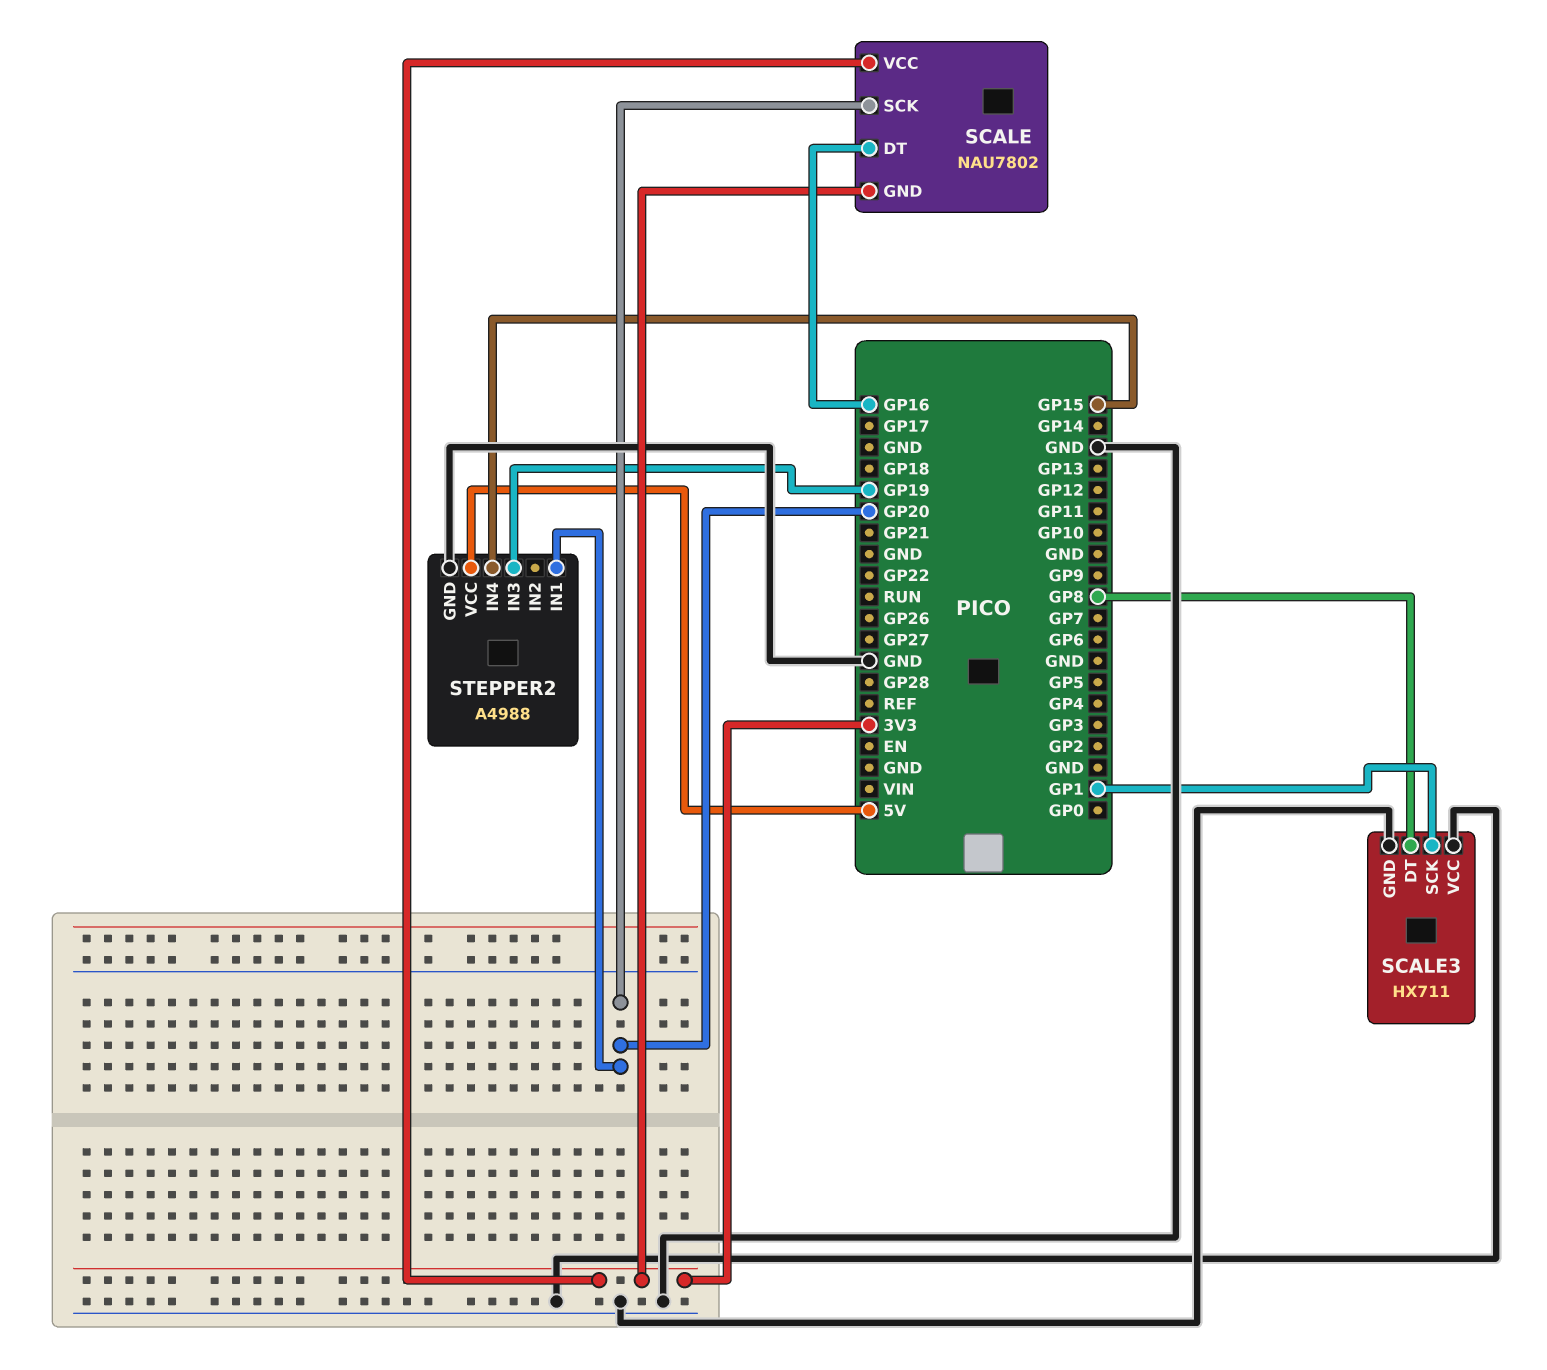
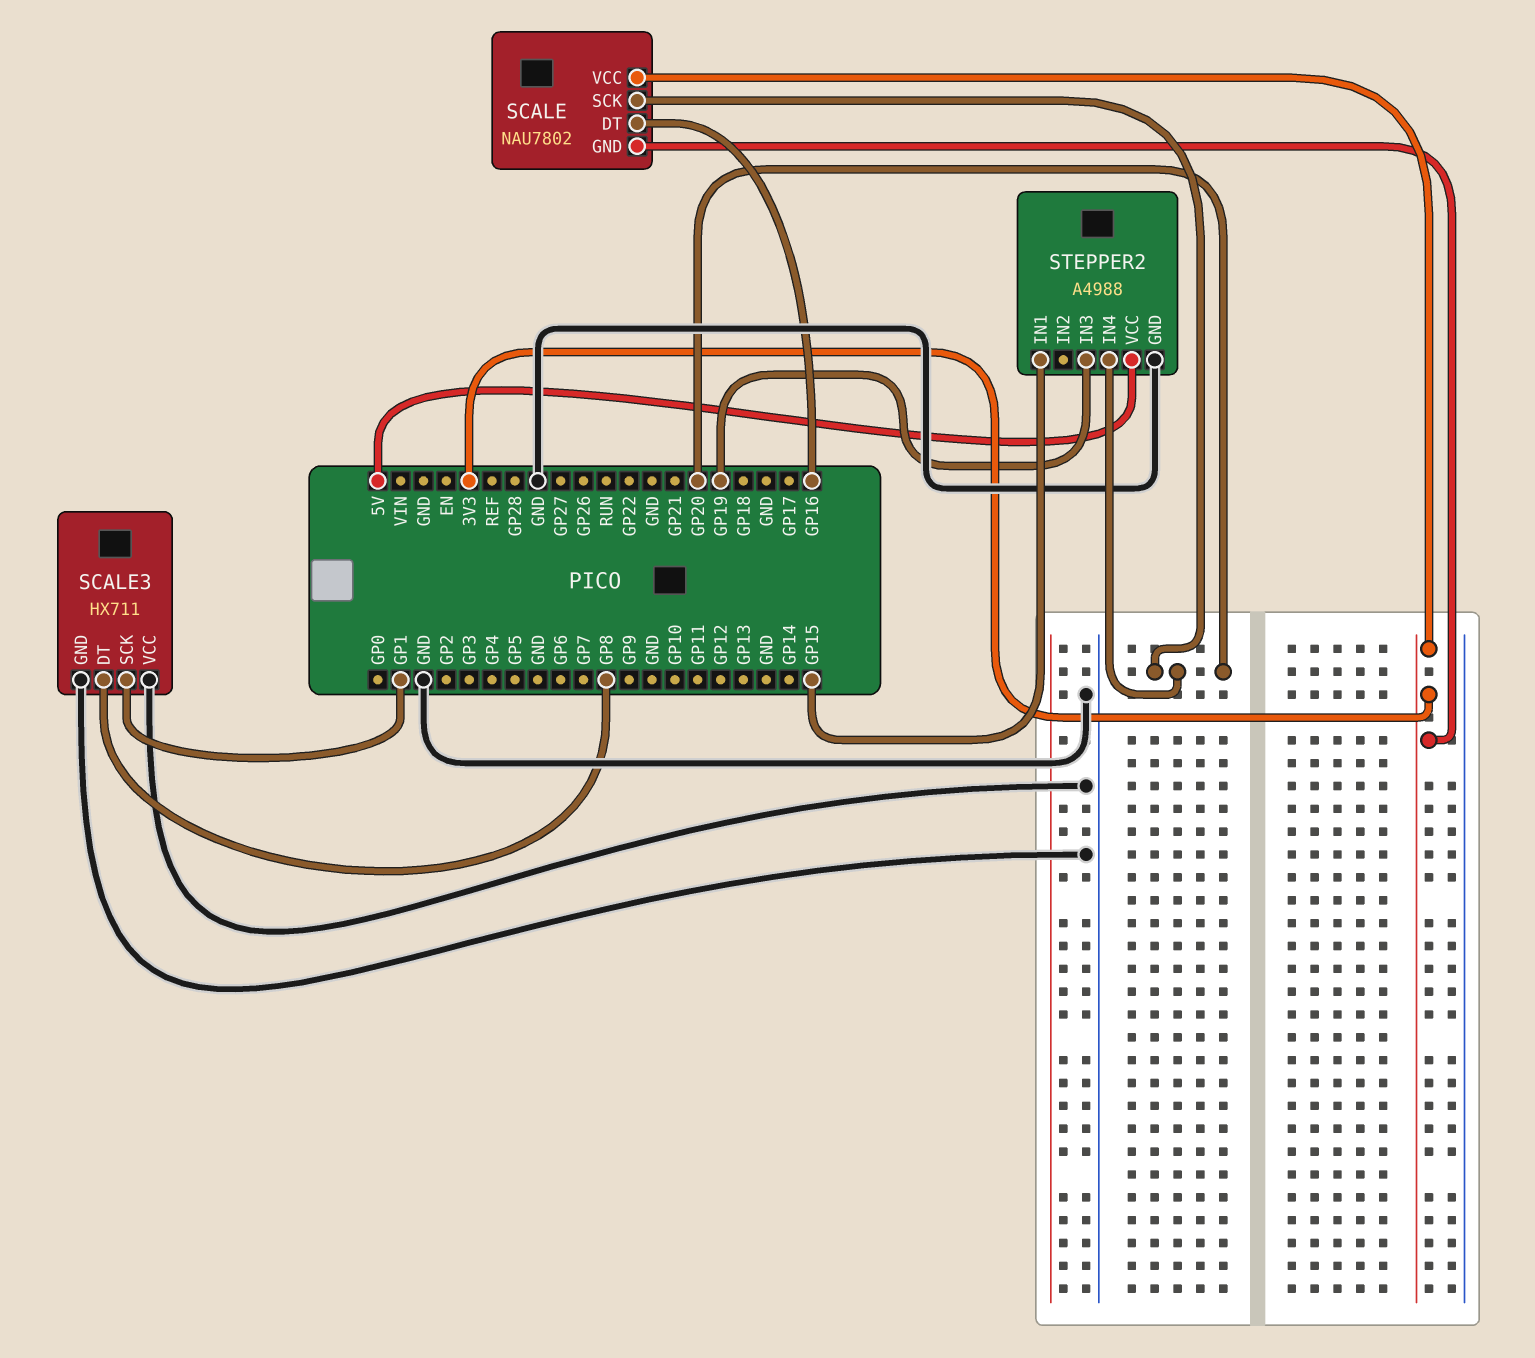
STEPPER2 pin IN1: GP20 -> GP15
STEPPER2 pin IN4: GP15 -> GP20

